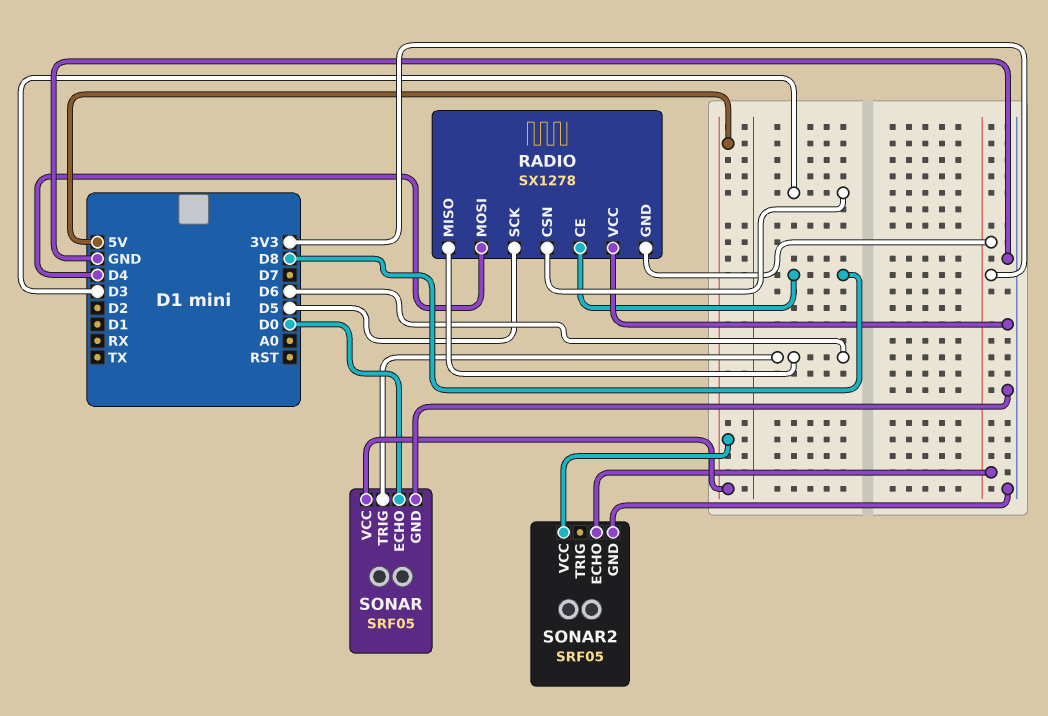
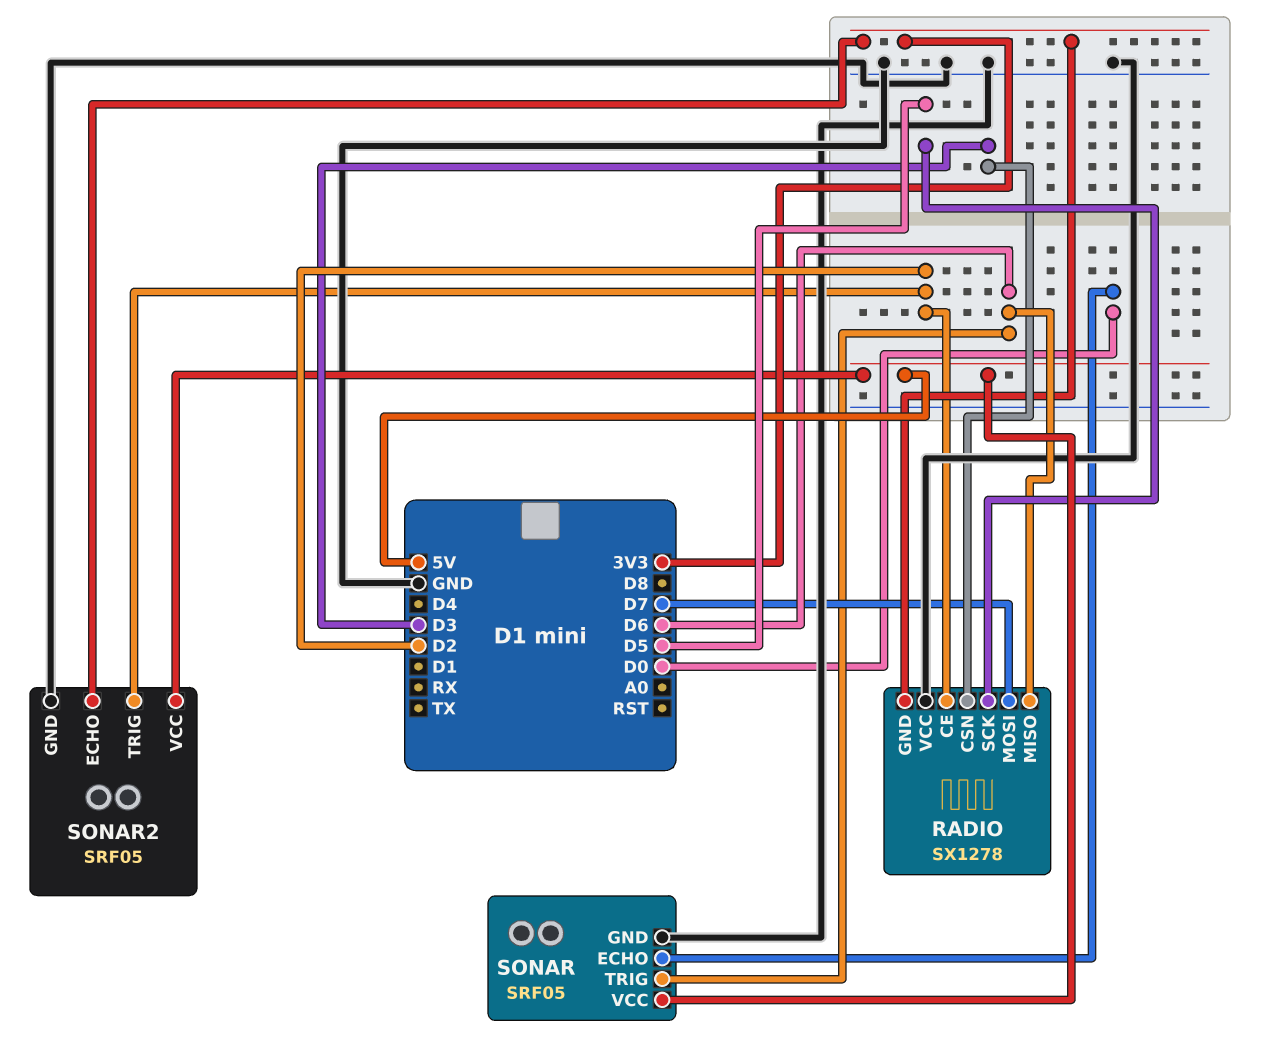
RADIO pin CE: D8 -> D2
RADIO pin MOSI: D4 -> D7
SONAR2 pin TRIG: none -> D2

